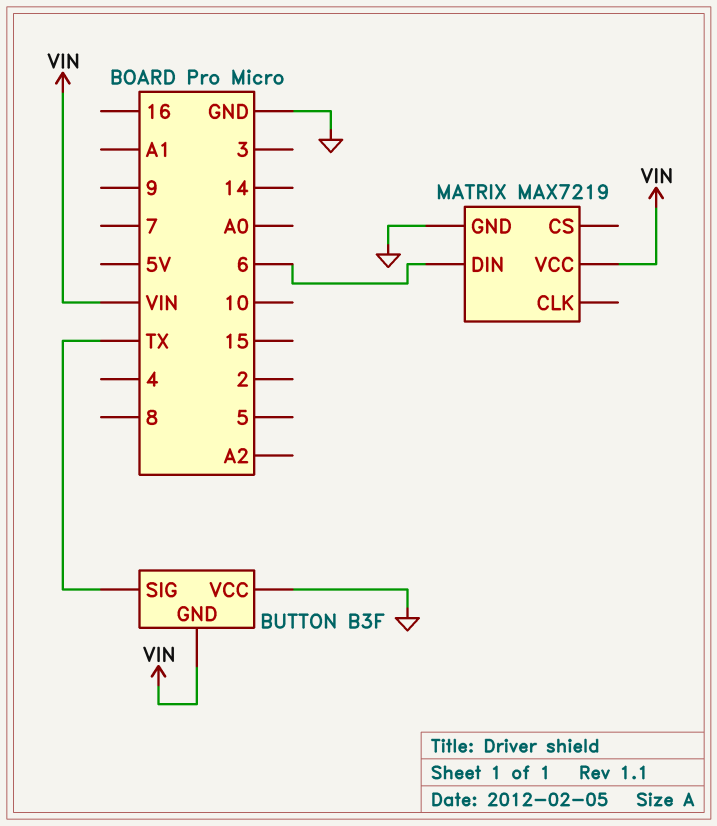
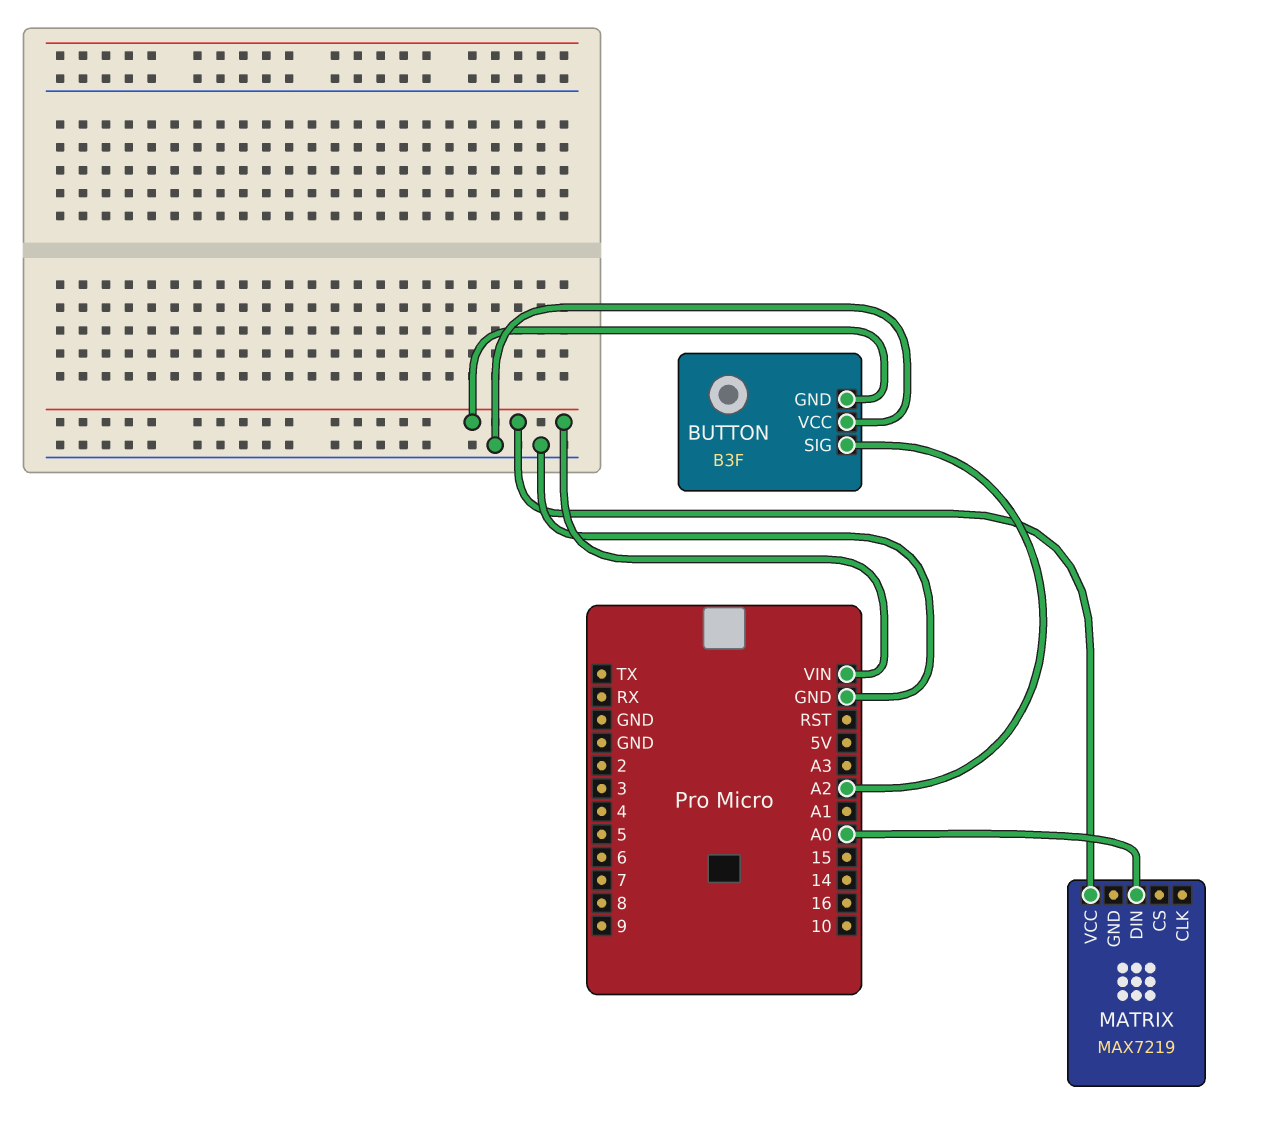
BUTTON pin SIG: TX -> A2
MATRIX pin DIN: 6 -> A0
MATRIX pin GND: GND -> none

